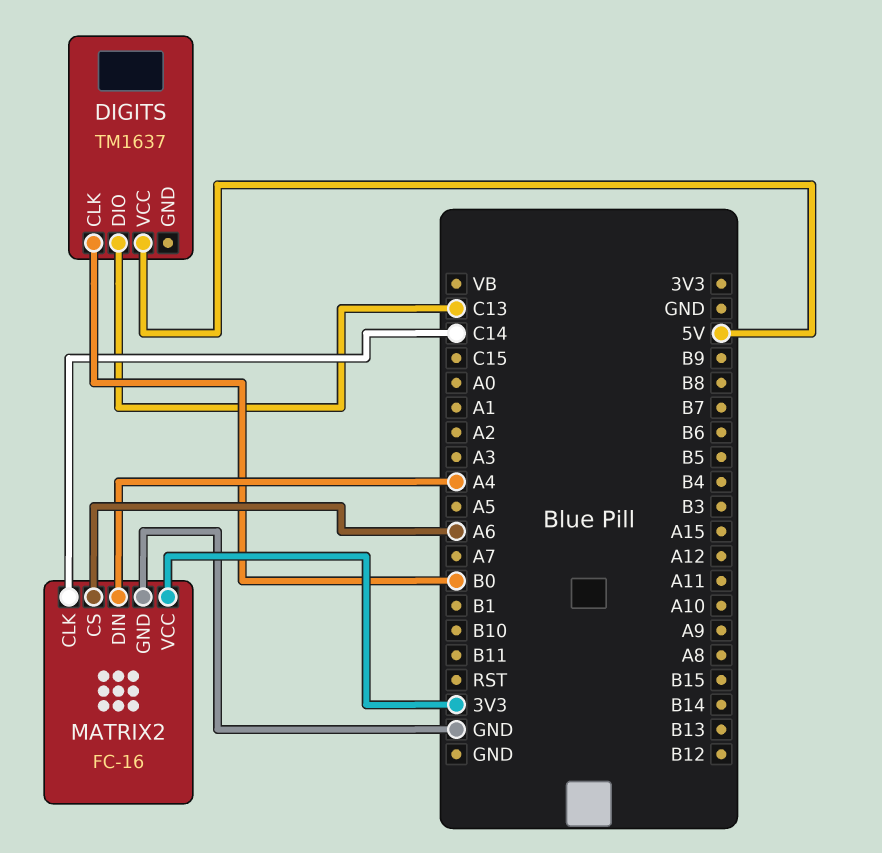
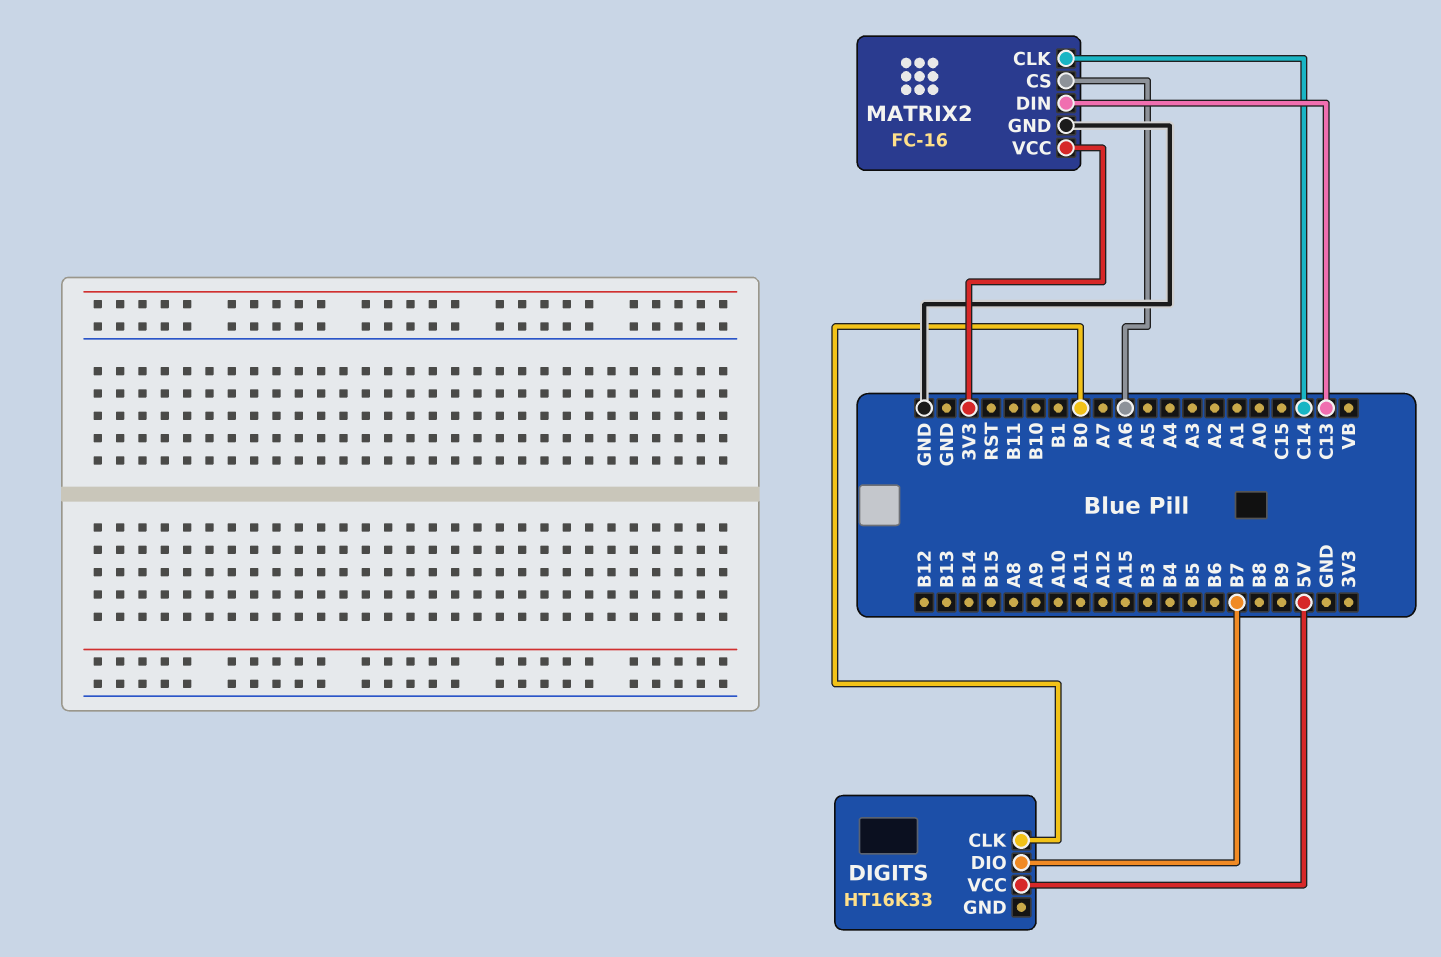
DIGITS: TM1637 -> HT16K33
DIGITS pin DIO: C13 -> B7
MATRIX2 pin DIN: A4 -> C13

